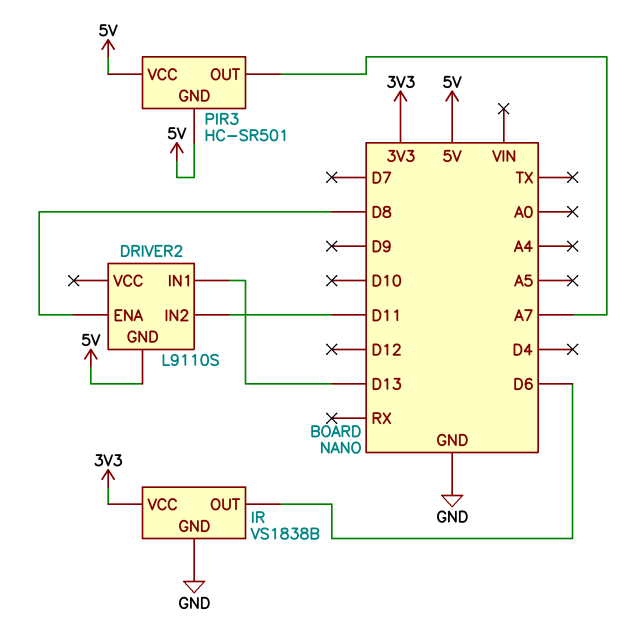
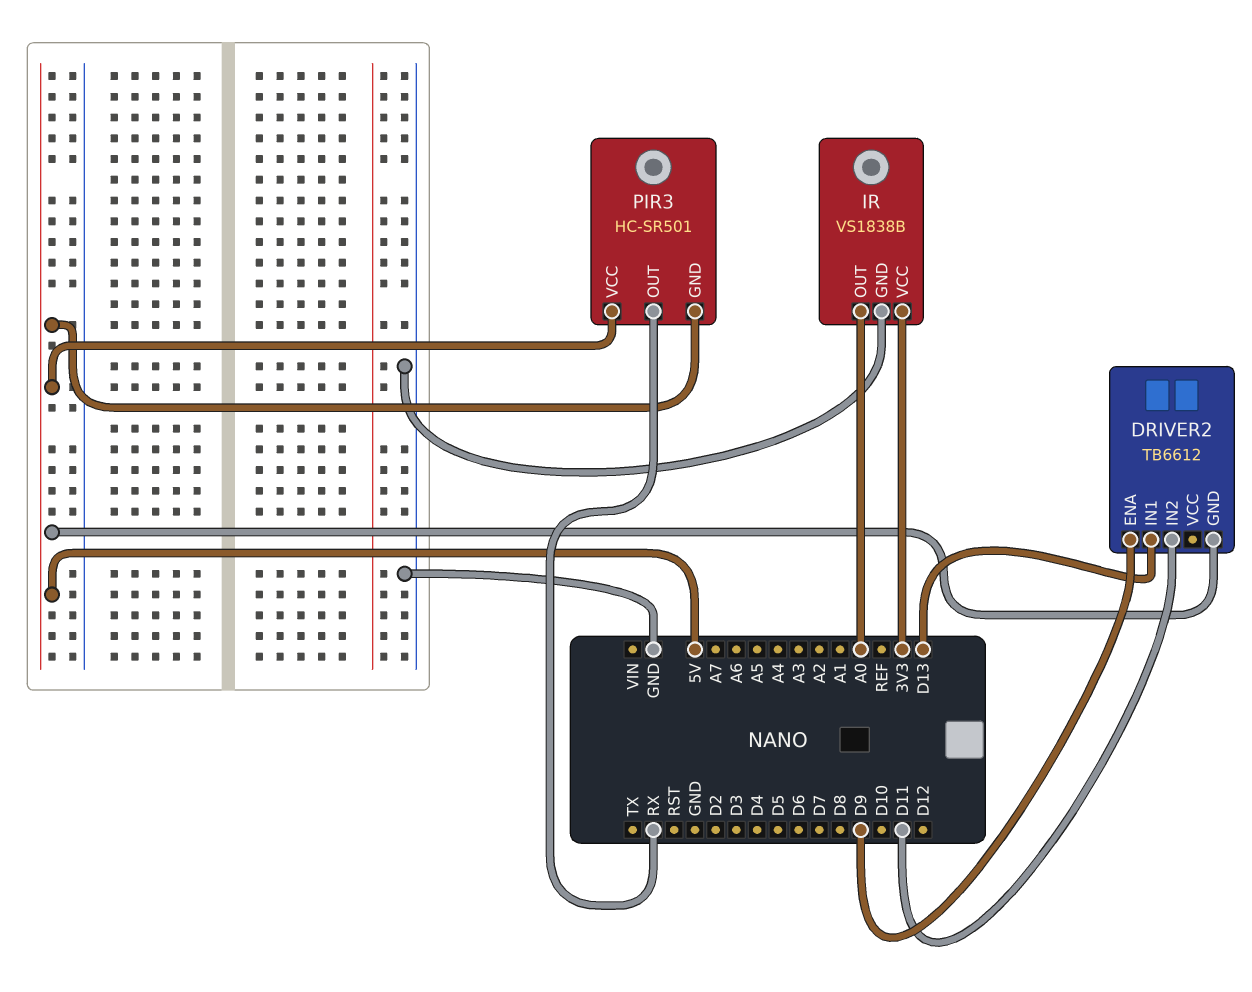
DRIVER2: L9110S -> TB6612
DRIVER2 pin ENA: D8 -> D9
IR pin OUT: D6 -> A0
PIR3 pin OUT: A7 -> RX

